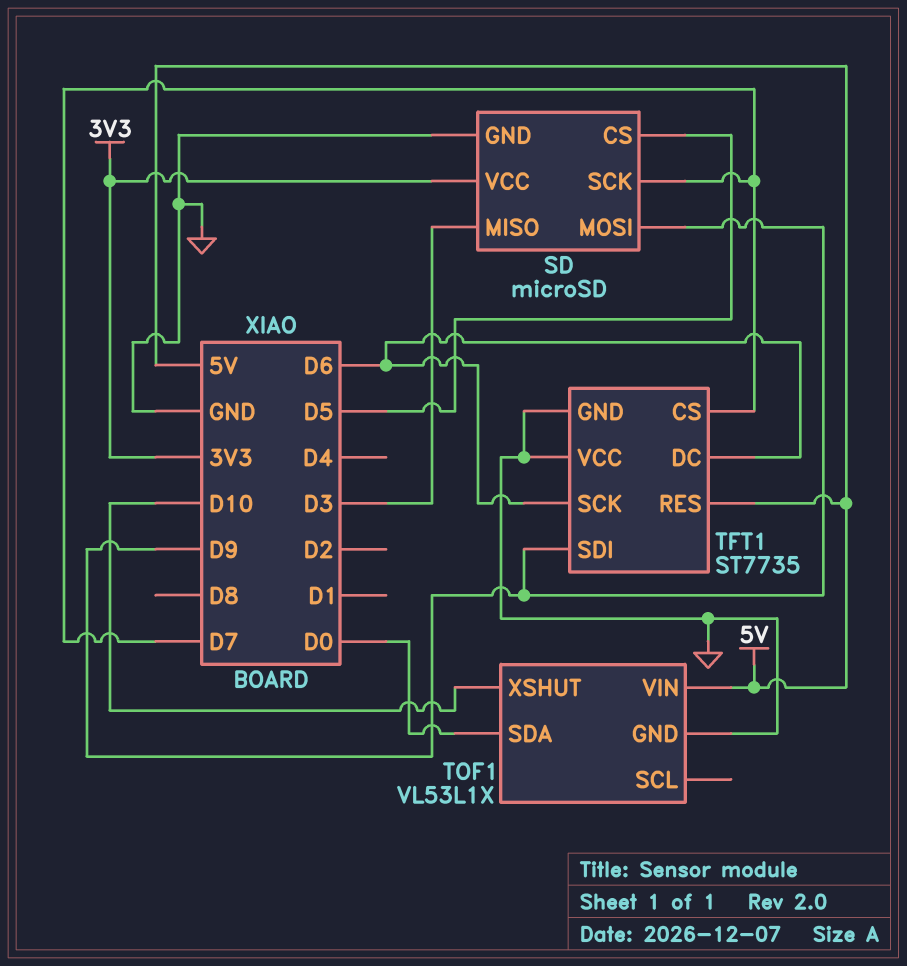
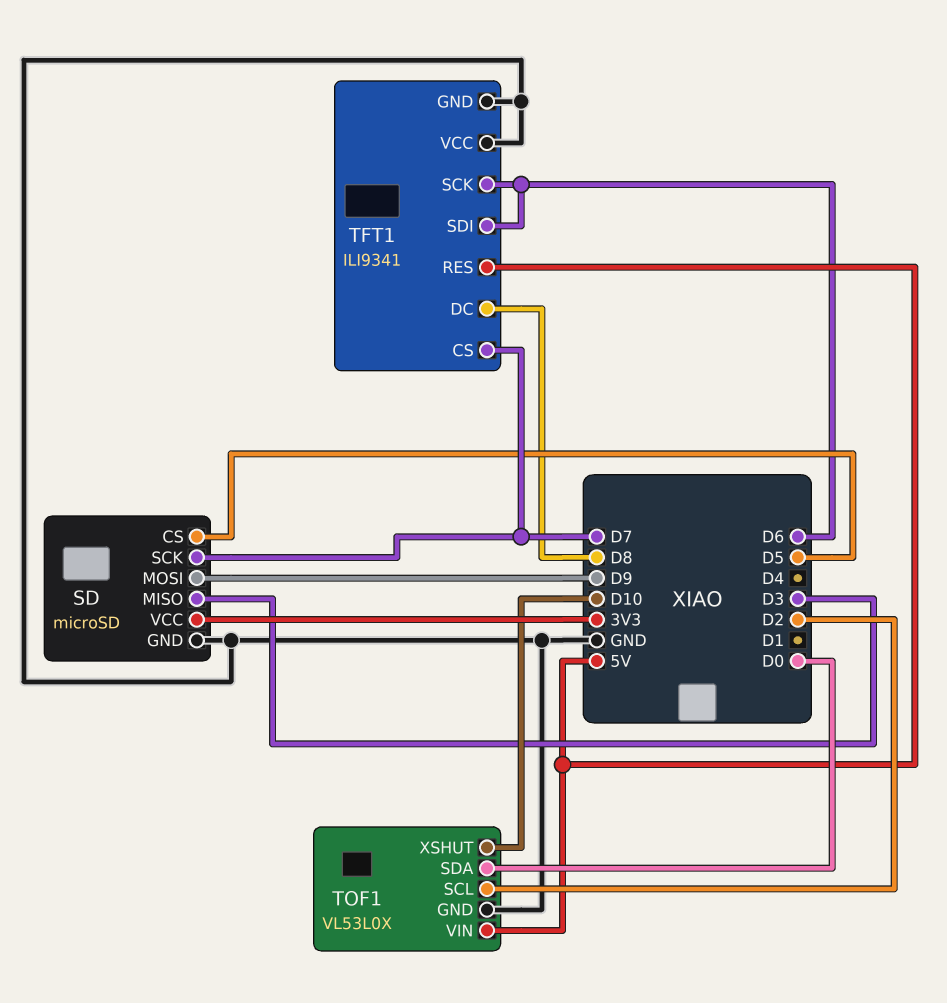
TFT1: ST7735 -> ILI9341
TFT1 pin DC: D6 -> D8
TFT1 pin SDI: D9 -> D6
TOF1: VL53L1X -> VL53L0X
TOF1 pin SCL: none -> D2

